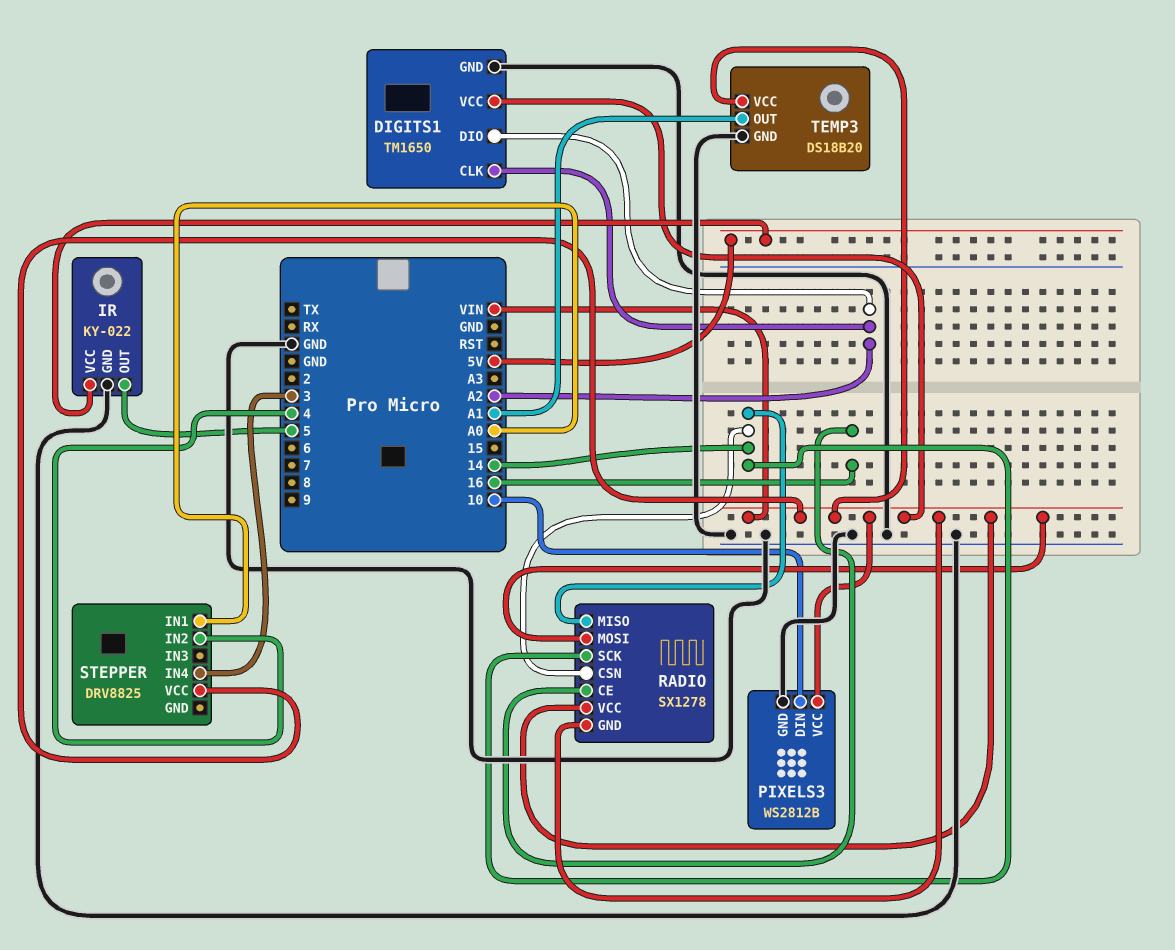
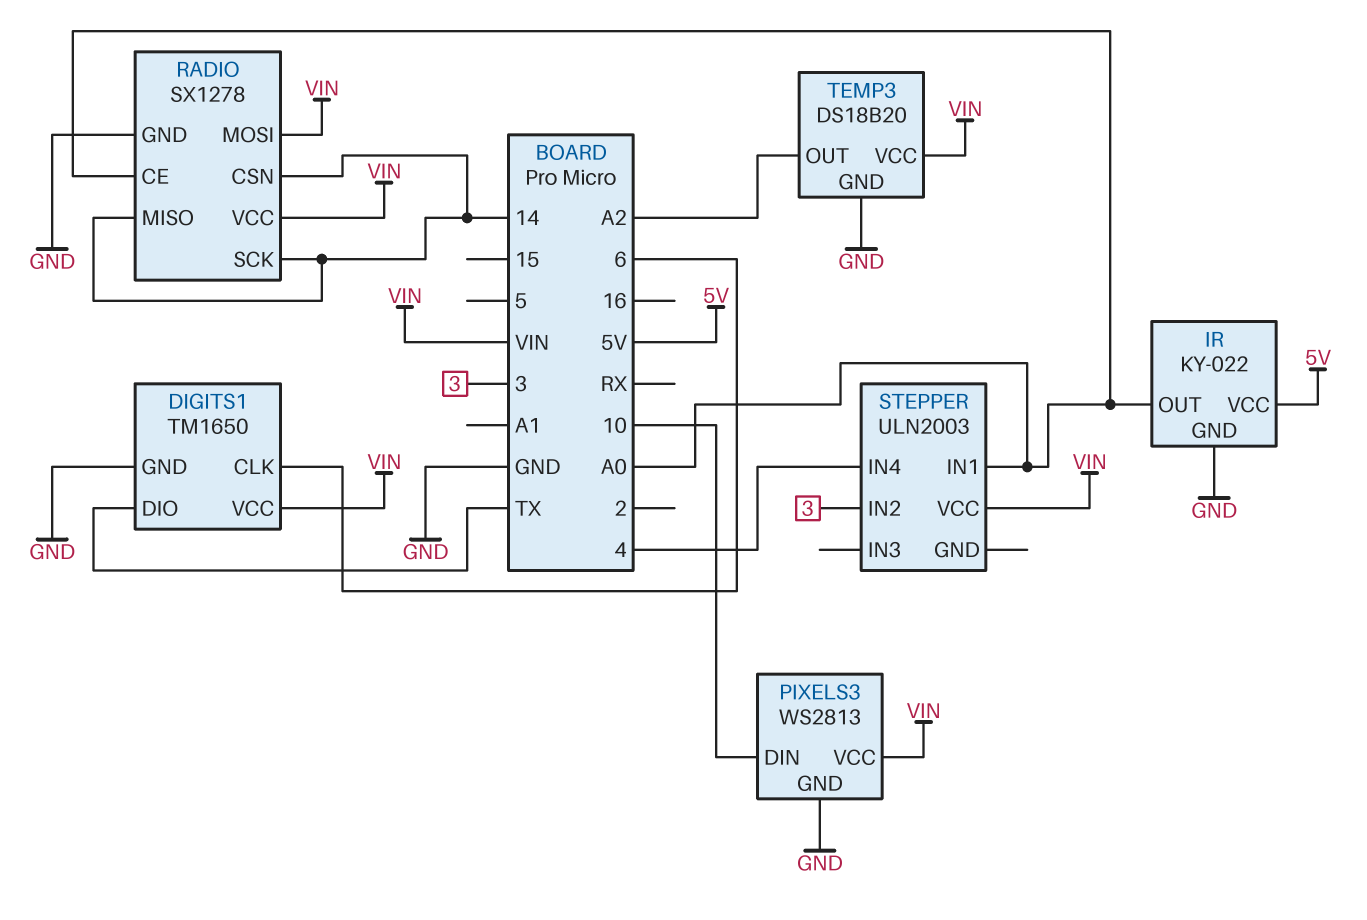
DIGITS1 pin CLK: A2 -> 6
DIGITS1 pin DIO: A2 -> TX
IR pin OUT: 5 -> A0
PIXELS3: WS2812B -> WS2813
RADIO pin CE: 16 -> A0
RADIO pin GND: VIN -> GND
STEPPER: DRV8825 -> ULN2003
STEPPER pin IN2: 4 -> 3
STEPPER pin IN4: 3 -> 4
TEMP3 pin OUT: A1 -> A2

